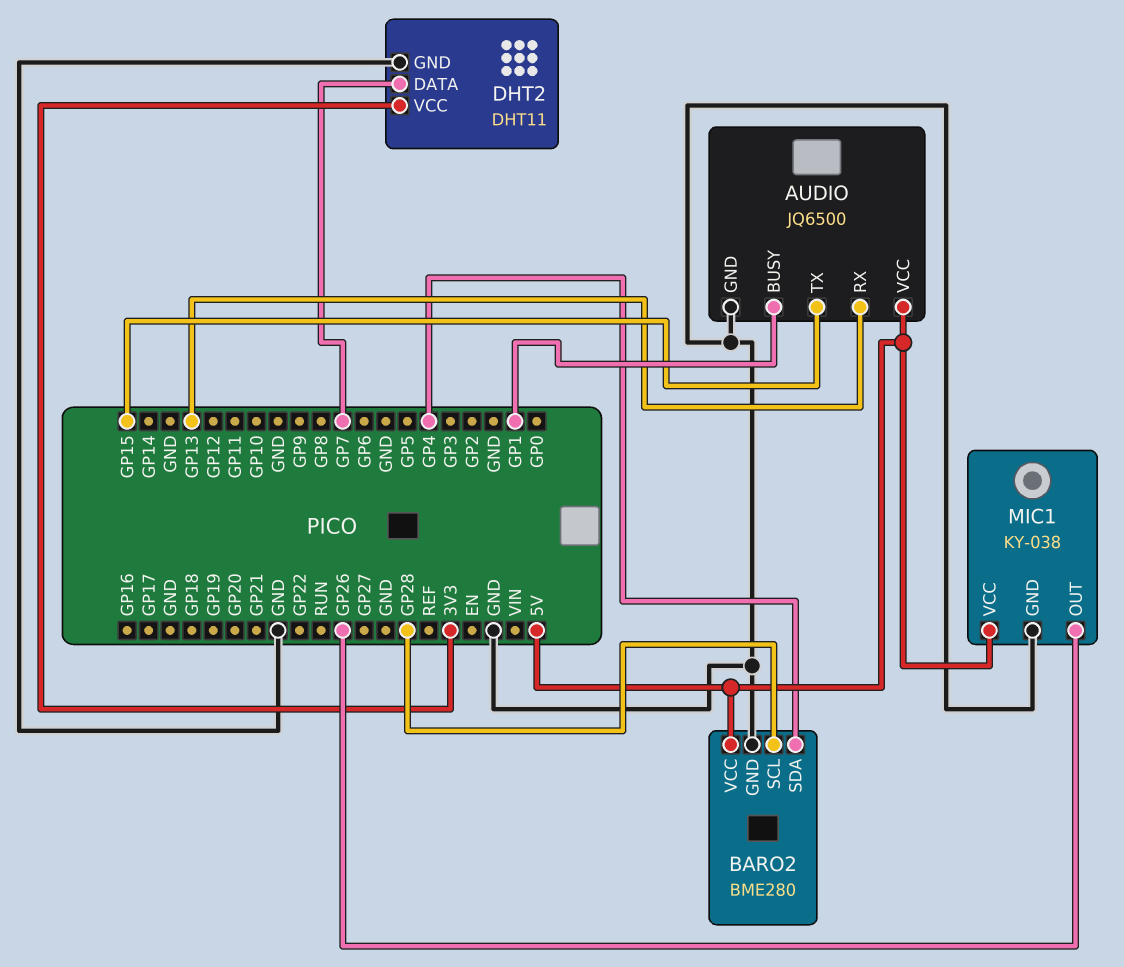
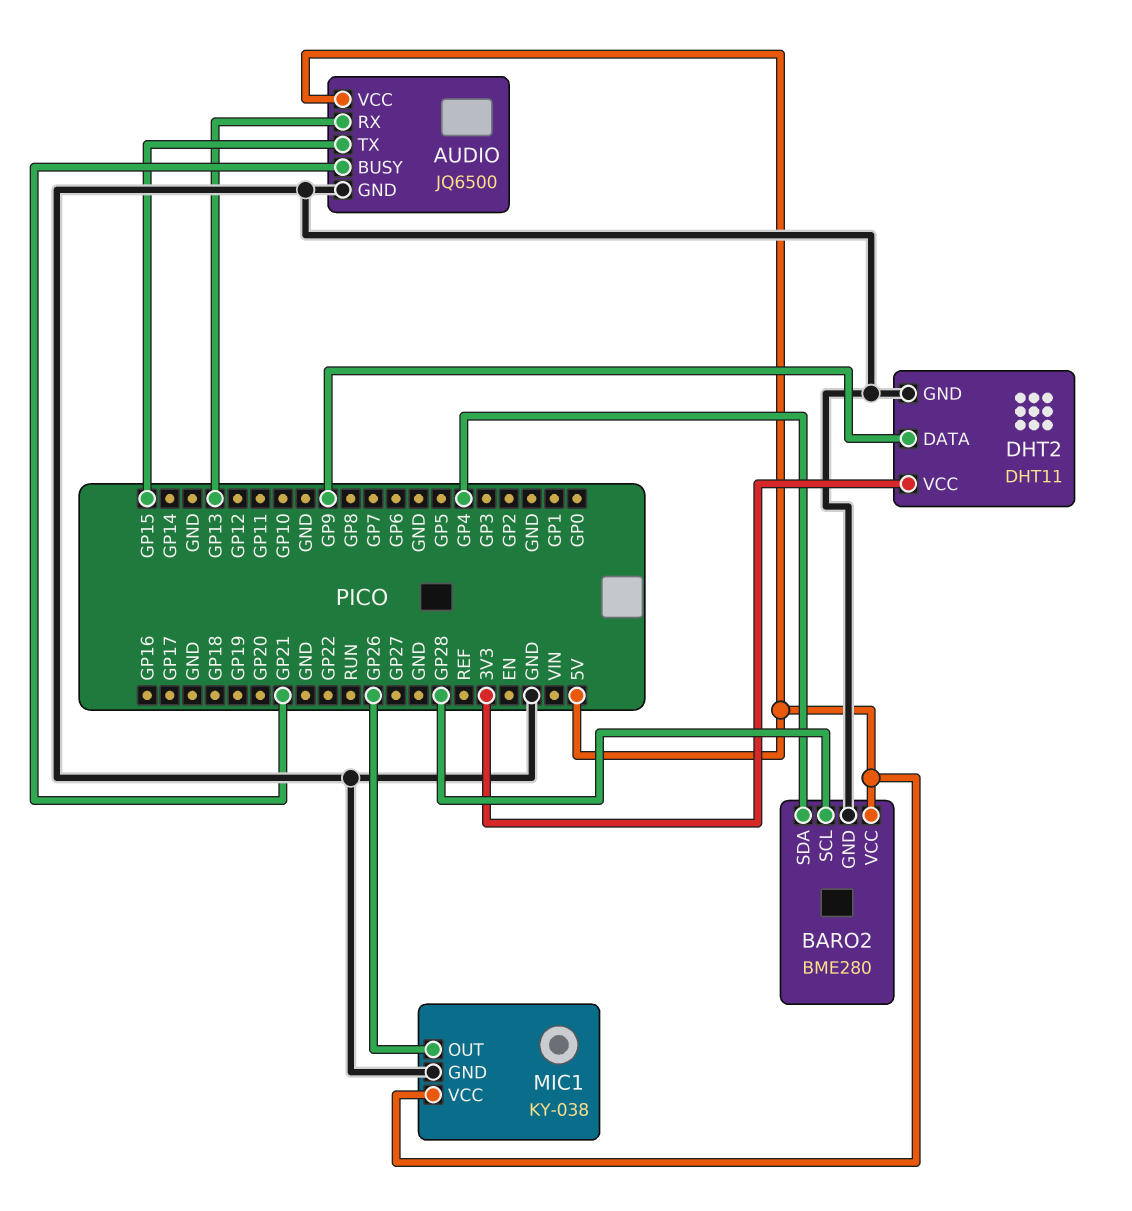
AUDIO pin BUSY: GP1 -> GP21
DHT2 pin DATA: GP7 -> GP9

